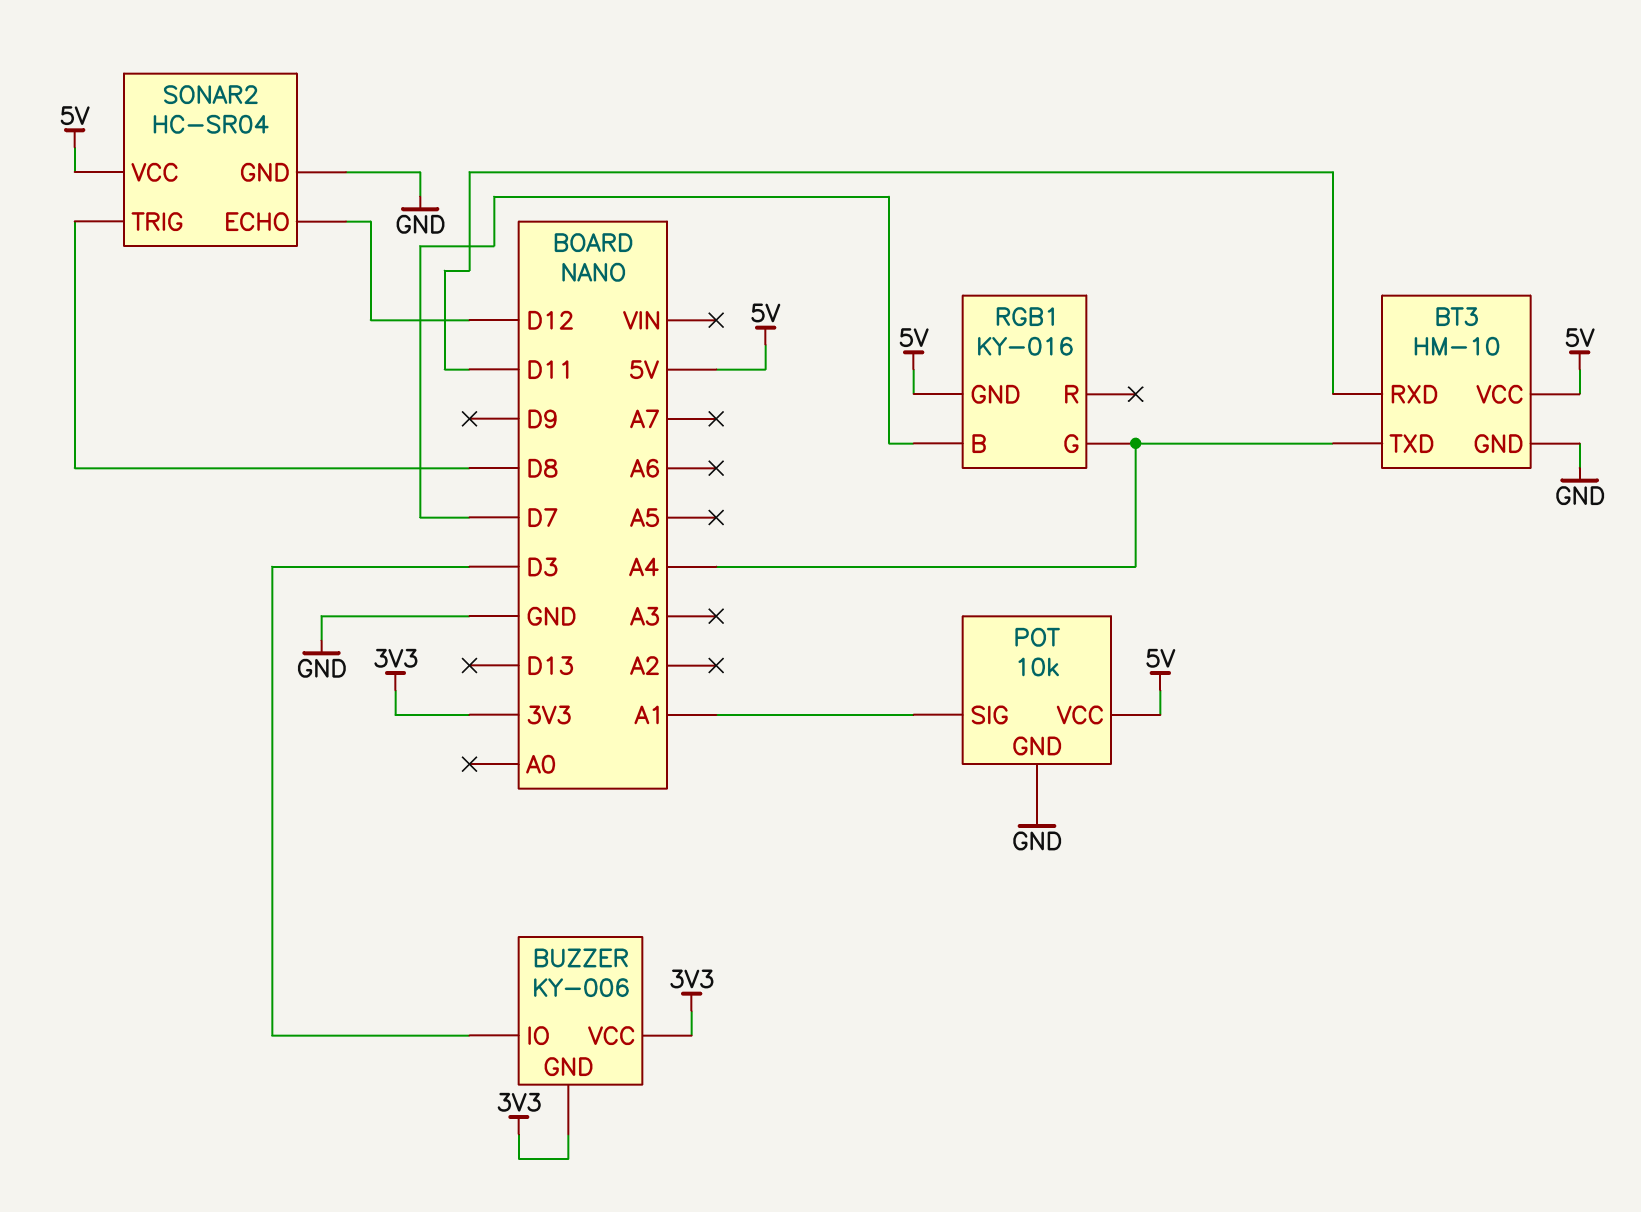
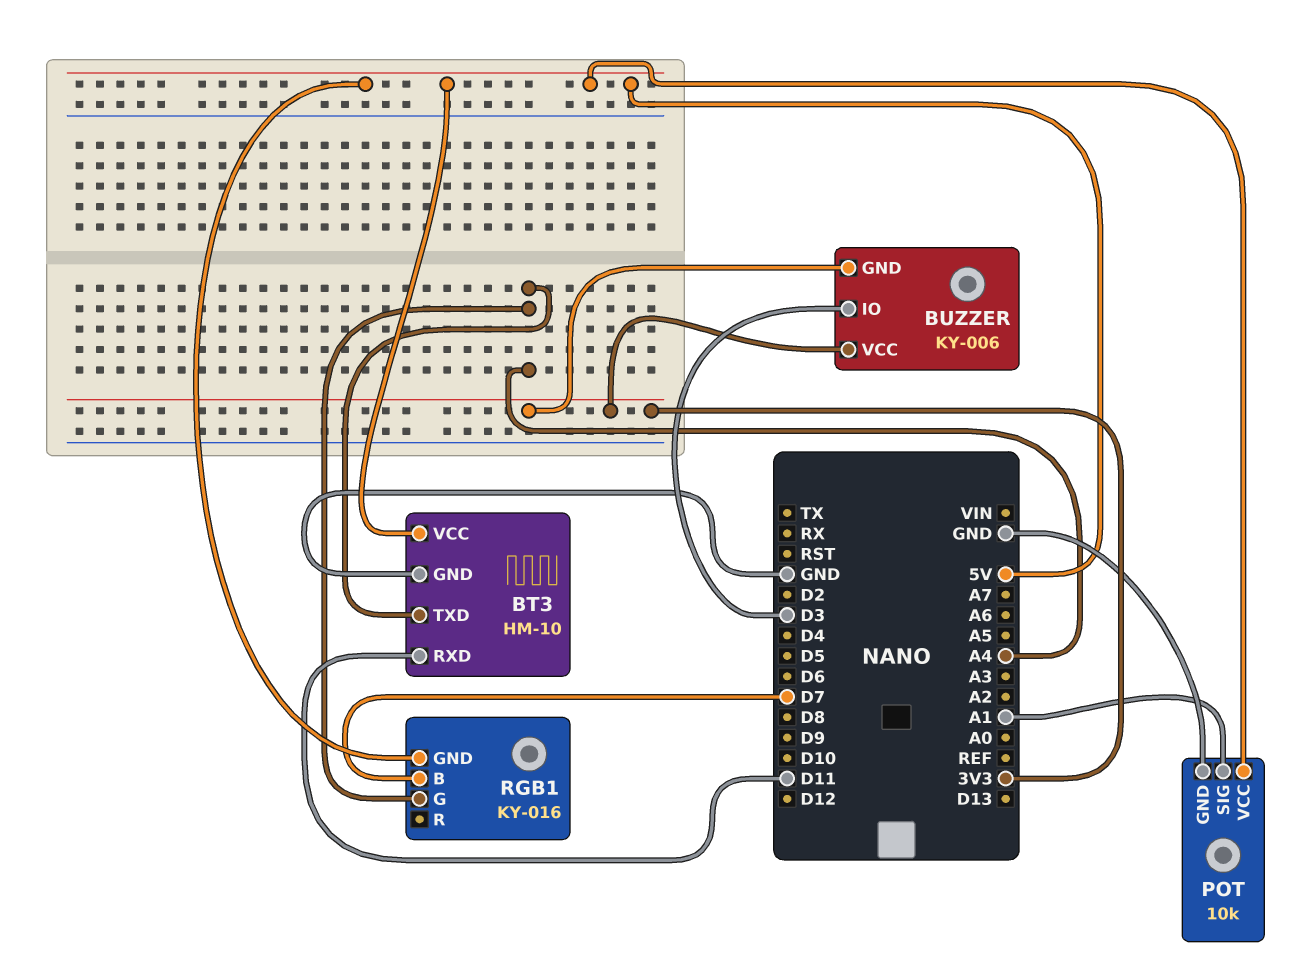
SONAR2: HC-SR04 -> none
SONAR2 pin ECHO: D12 -> none
SONAR2 pin GND: GND -> none
SONAR2 pin TRIG: D8 -> none
SONAR2 pin VCC: 5V -> none

